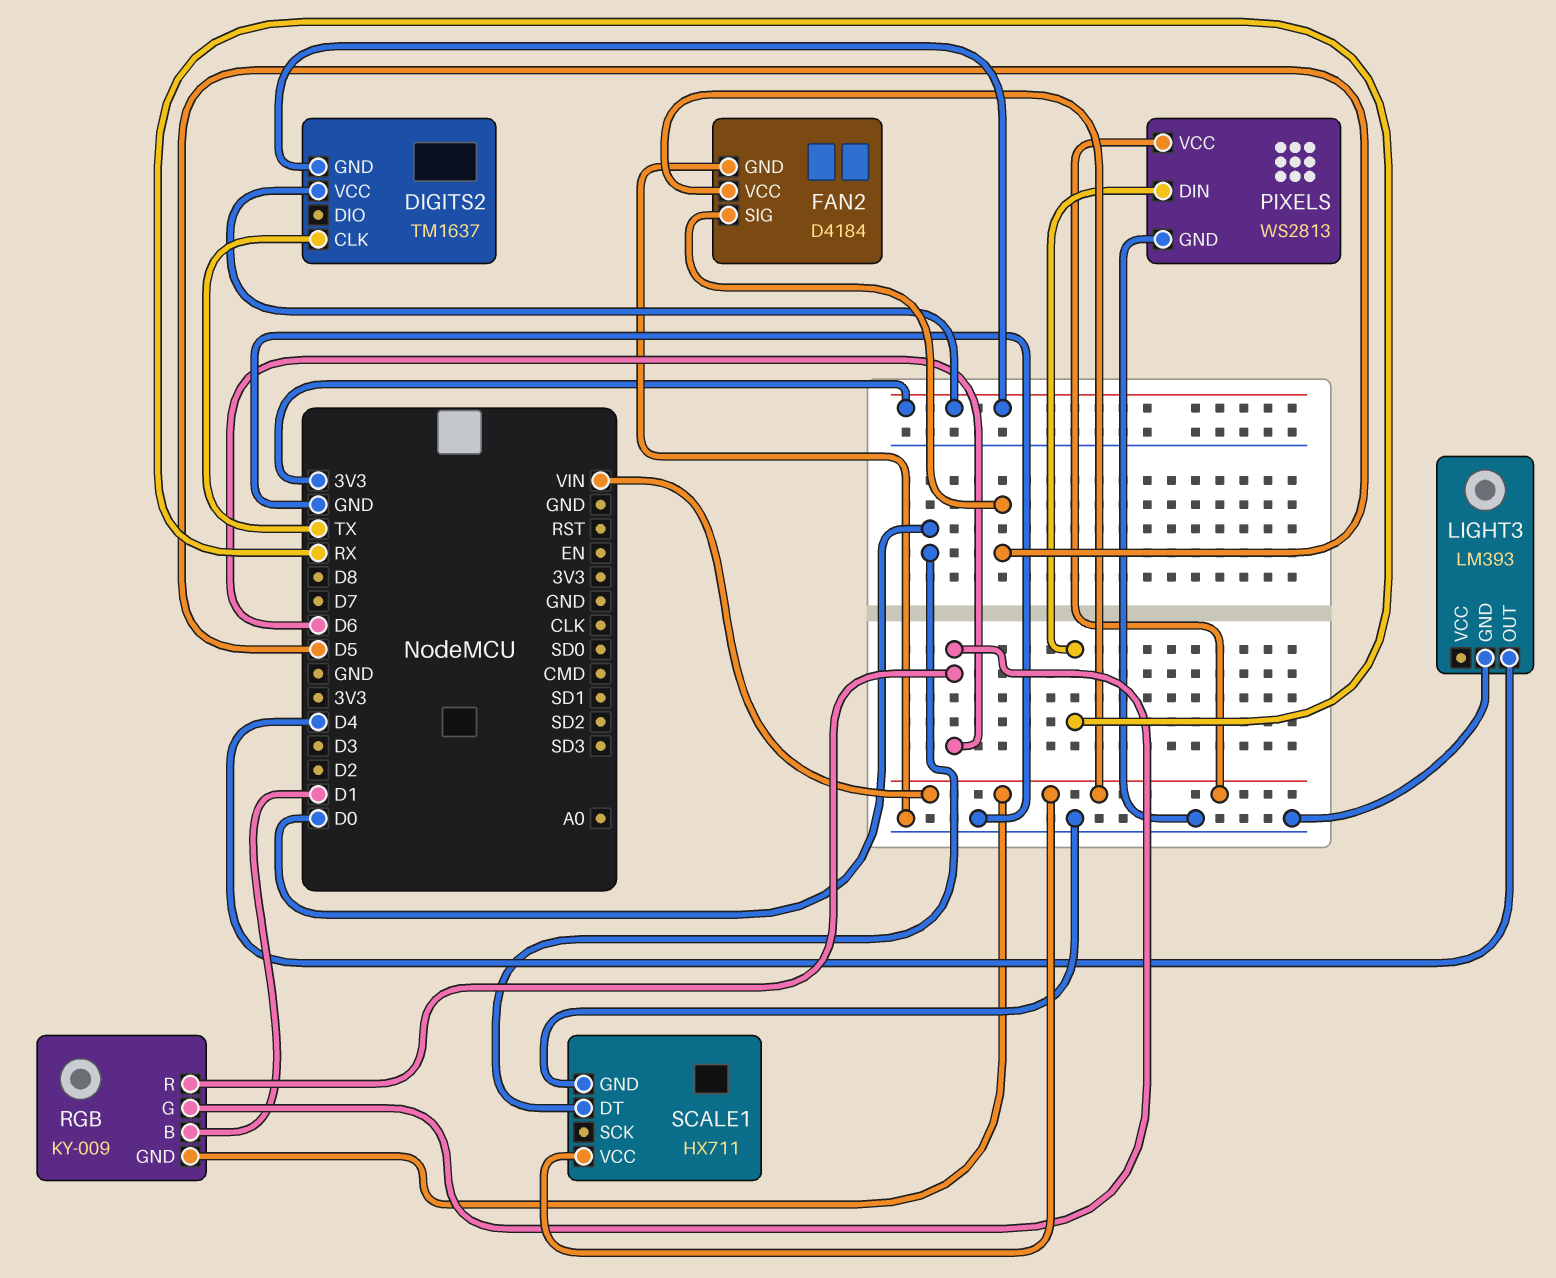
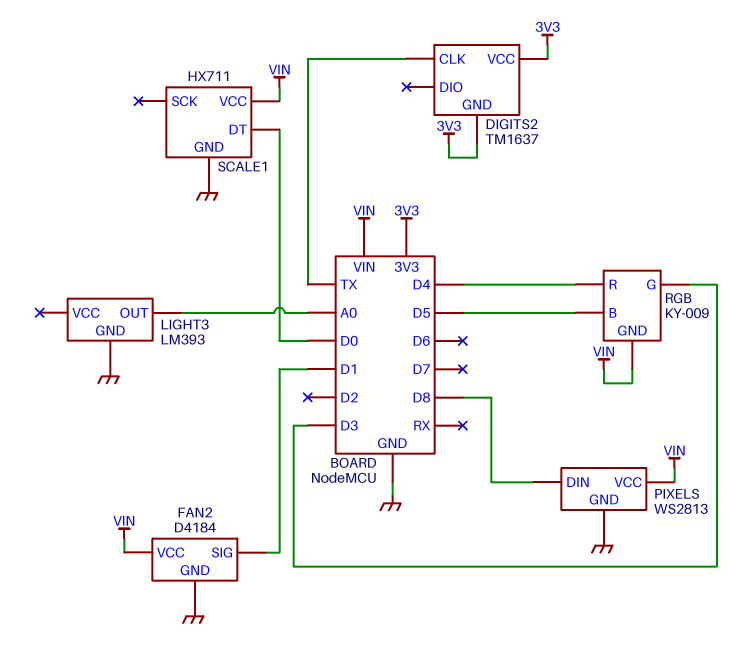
FAN2 pin SIG: D5 -> D1
LIGHT3 pin OUT: D4 -> A0
PIXELS pin DIN: RX -> D8
RGB pin B: D1 -> D5
RGB pin G: D6 -> D3
RGB pin R: D6 -> D4

